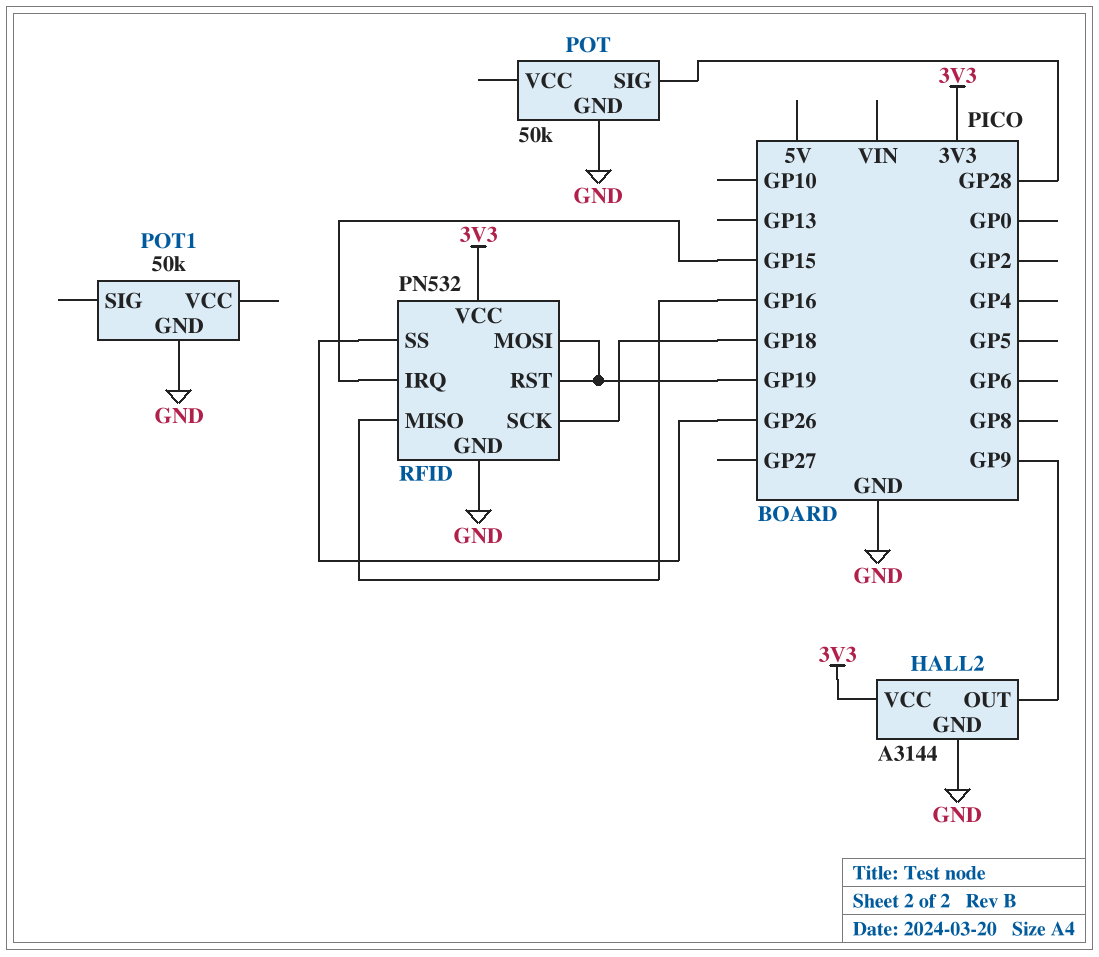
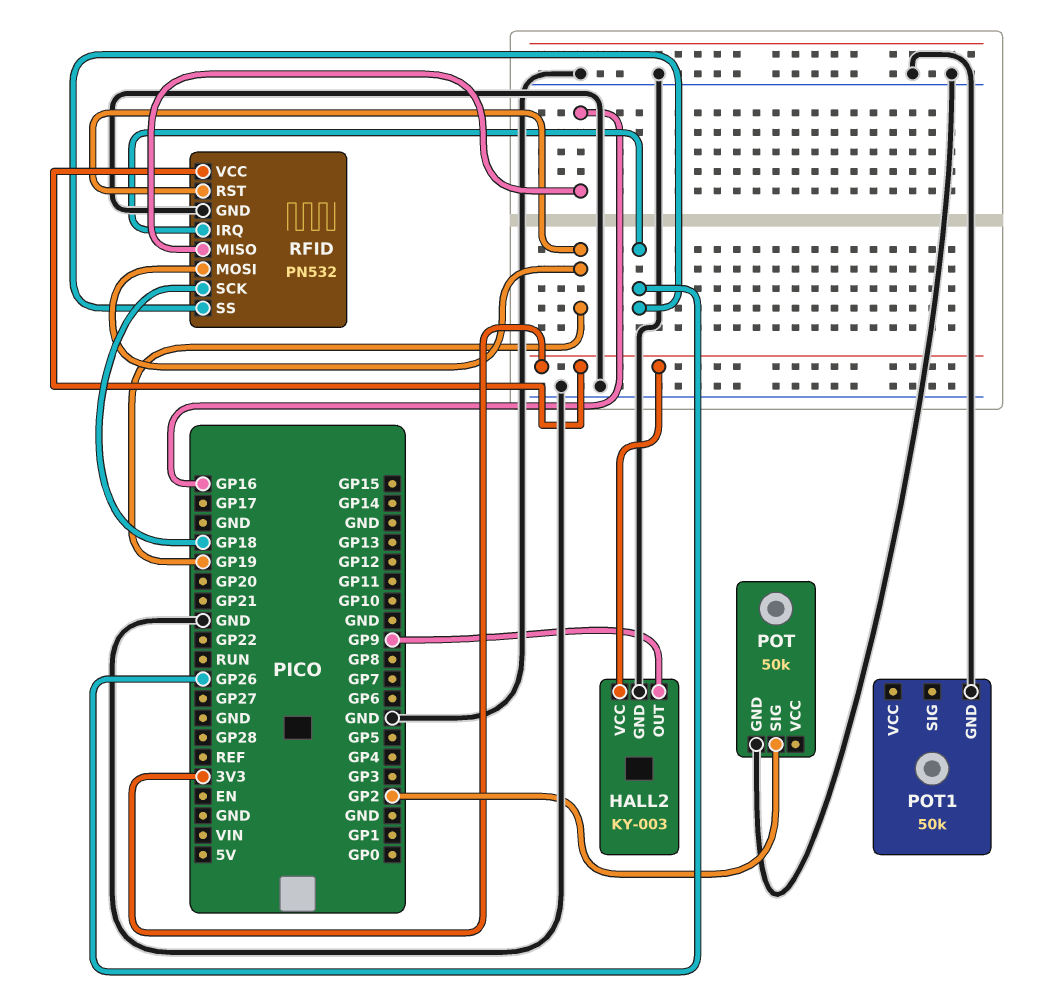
HALL2: A3144 -> KY-003
POT pin SIG: GP28 -> GP2
RFID pin IRQ: GP15 -> GP26

